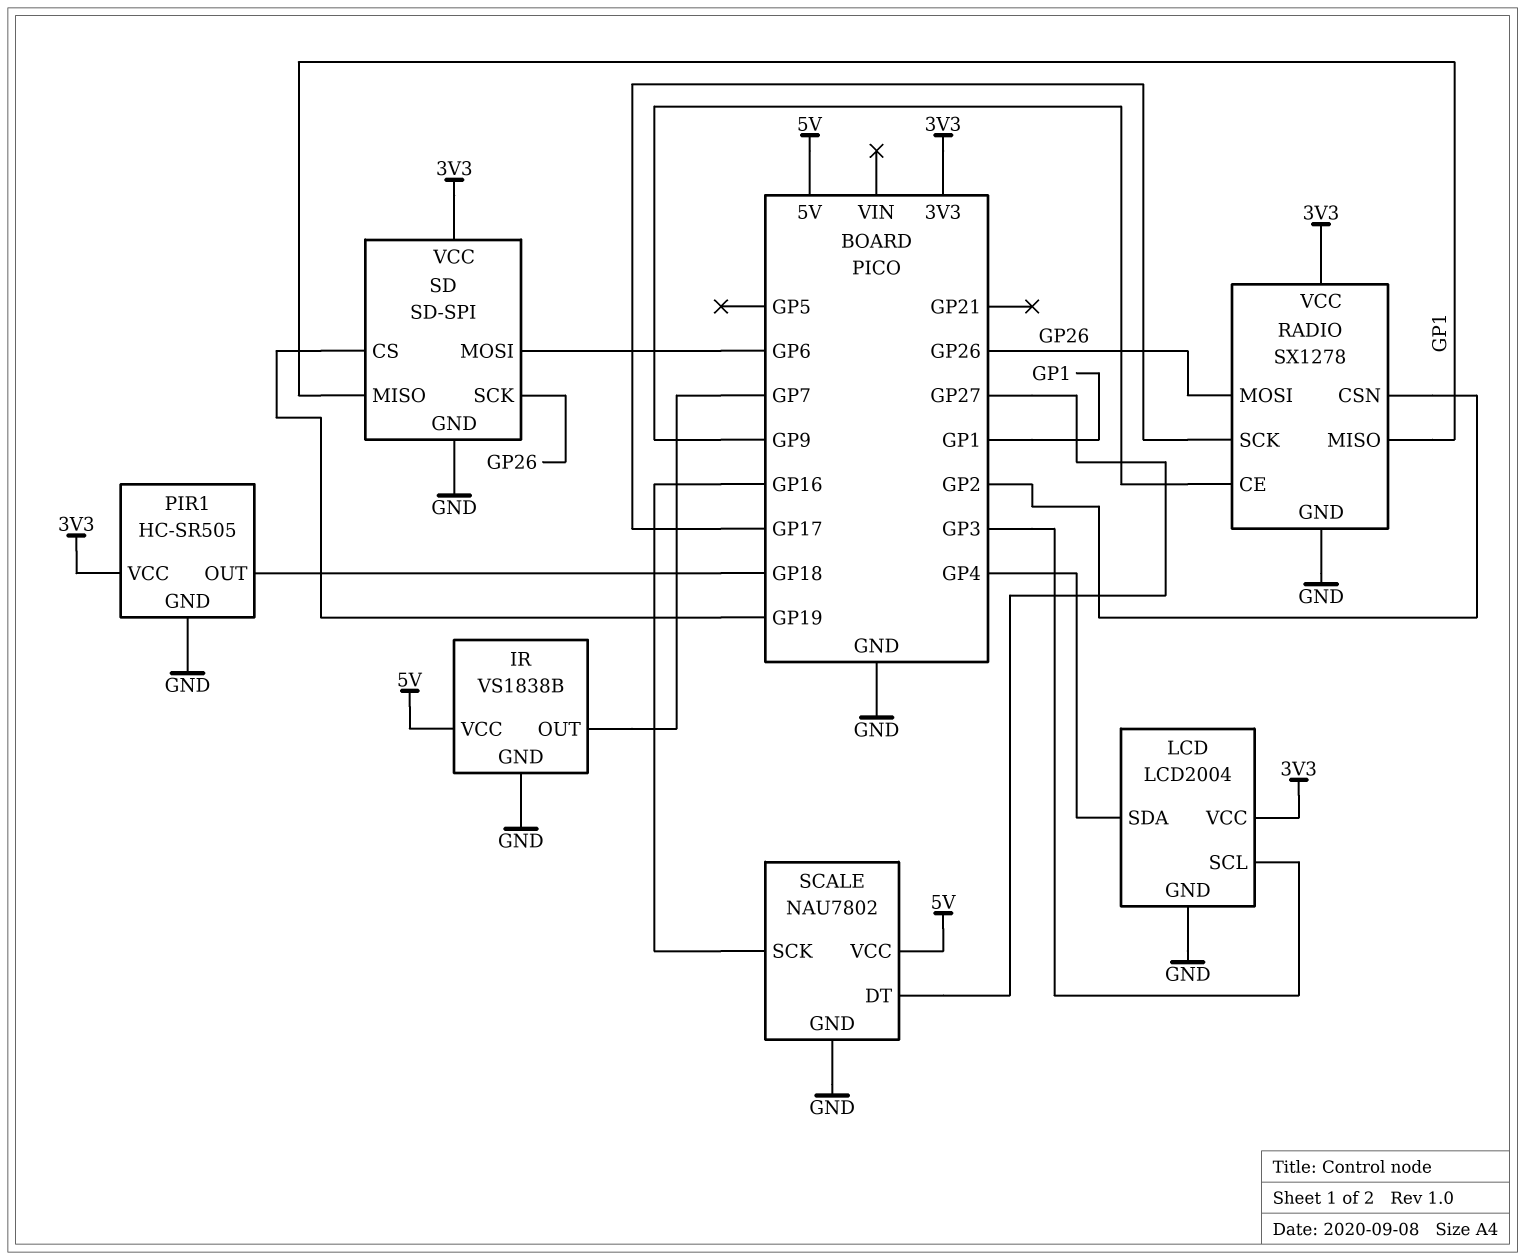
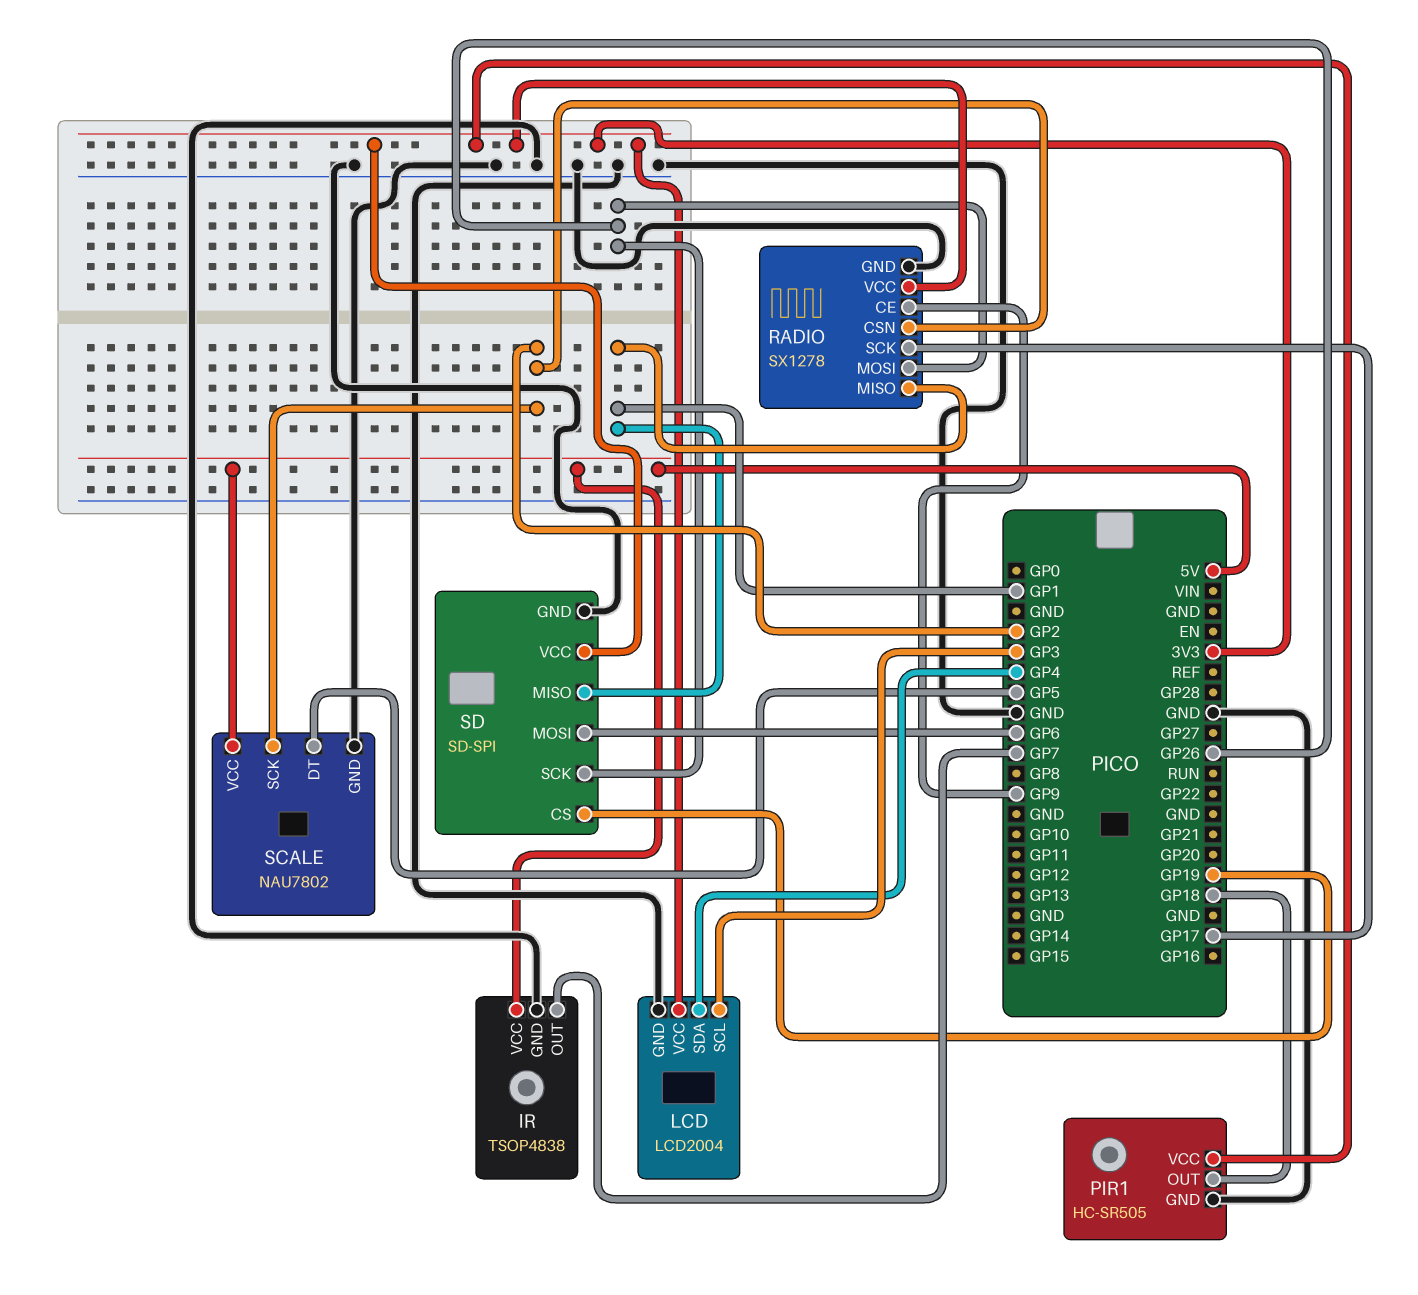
IR: VS1838B -> TSOP4838
SCALE pin DT: GP27 -> GP5
SCALE pin SCK: GP16 -> GP2

